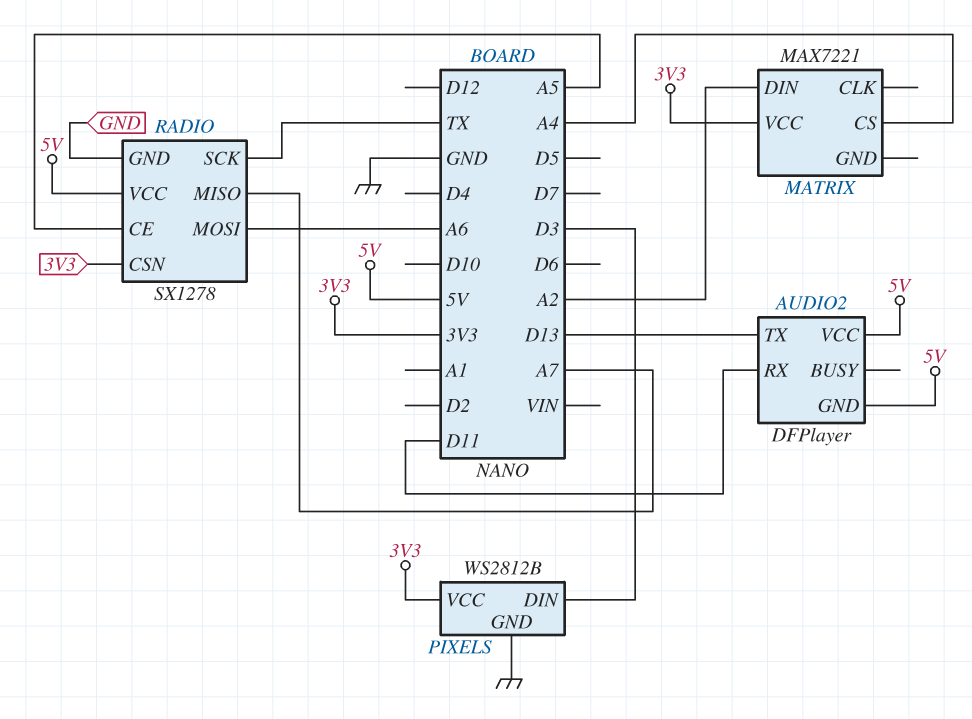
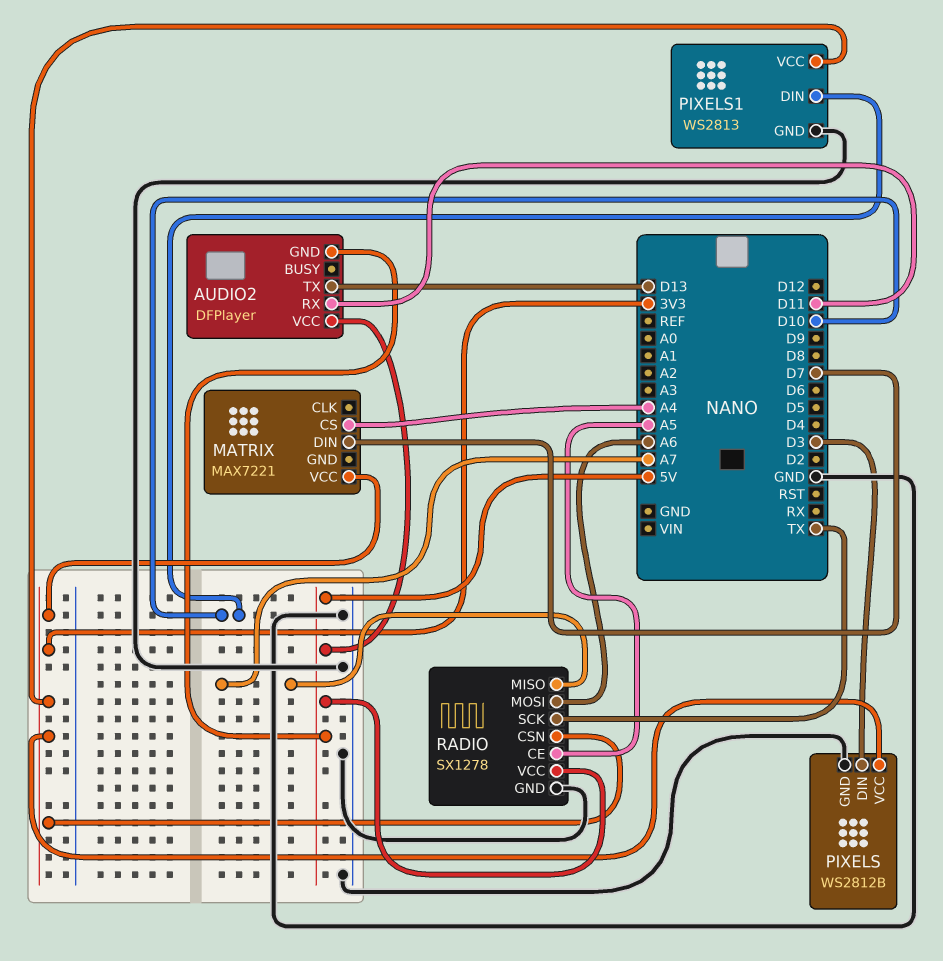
MATRIX pin DIN: A2 -> D7
PIXELS1: none -> WS2813
PIXELS1 pin DIN: none -> D10
PIXELS1 pin GND: none -> GND
PIXELS1 pin VCC: none -> 3V3

